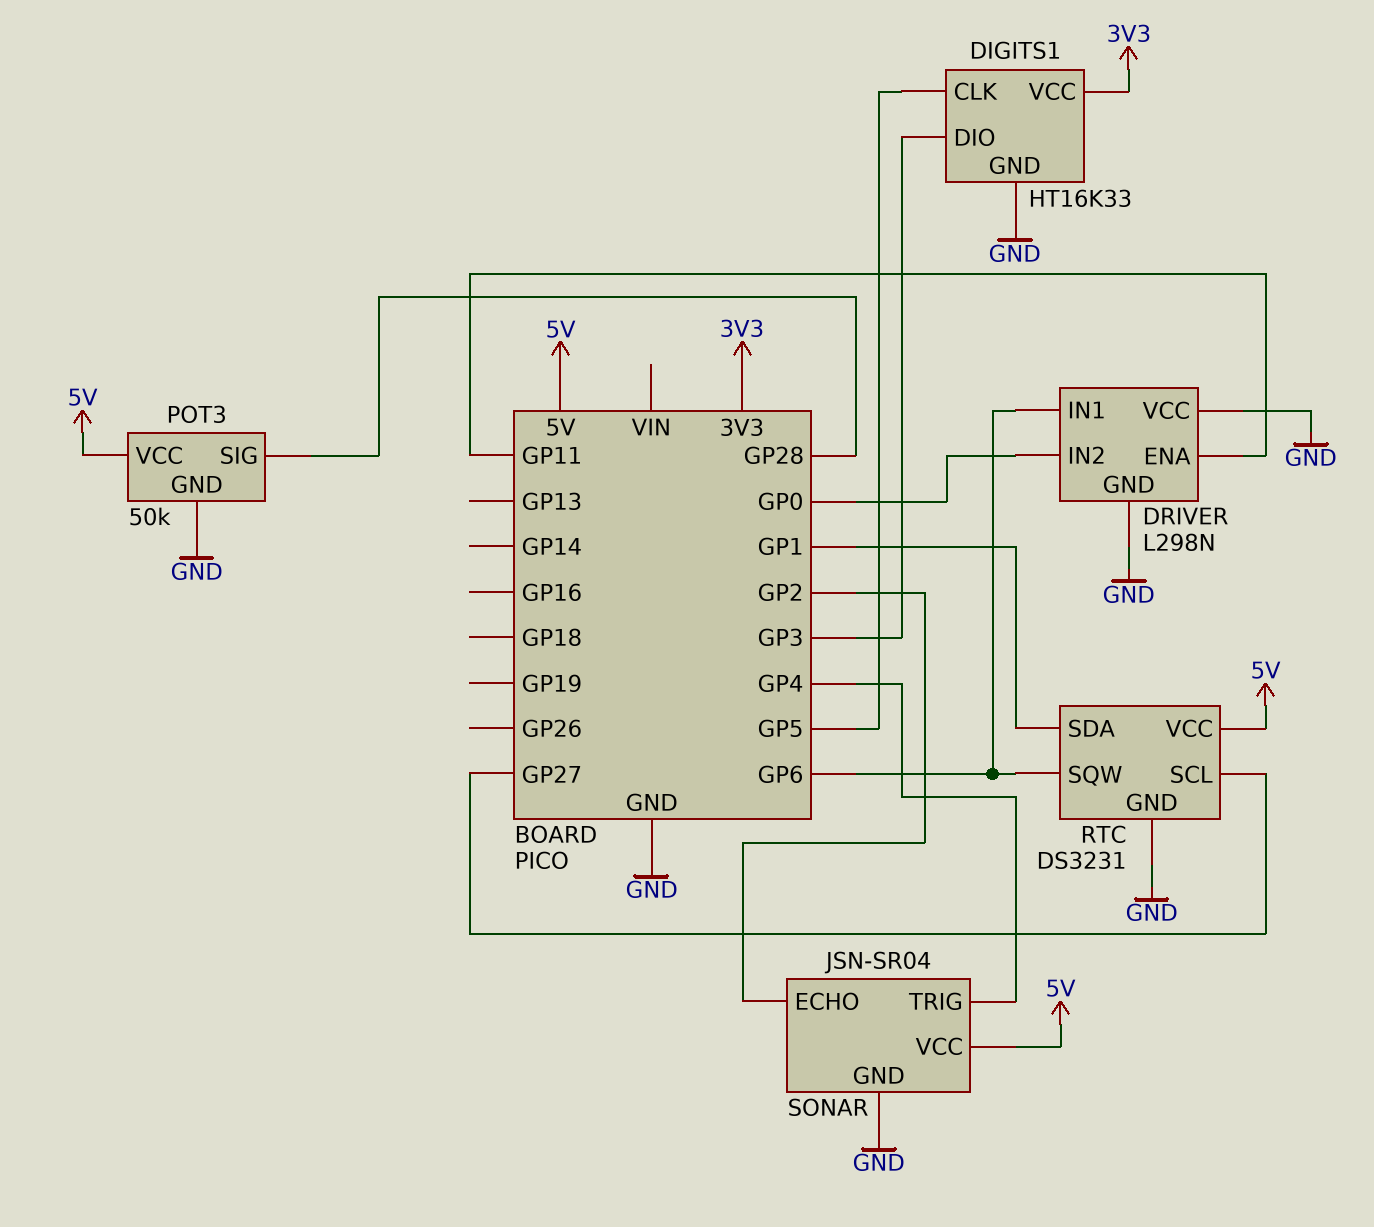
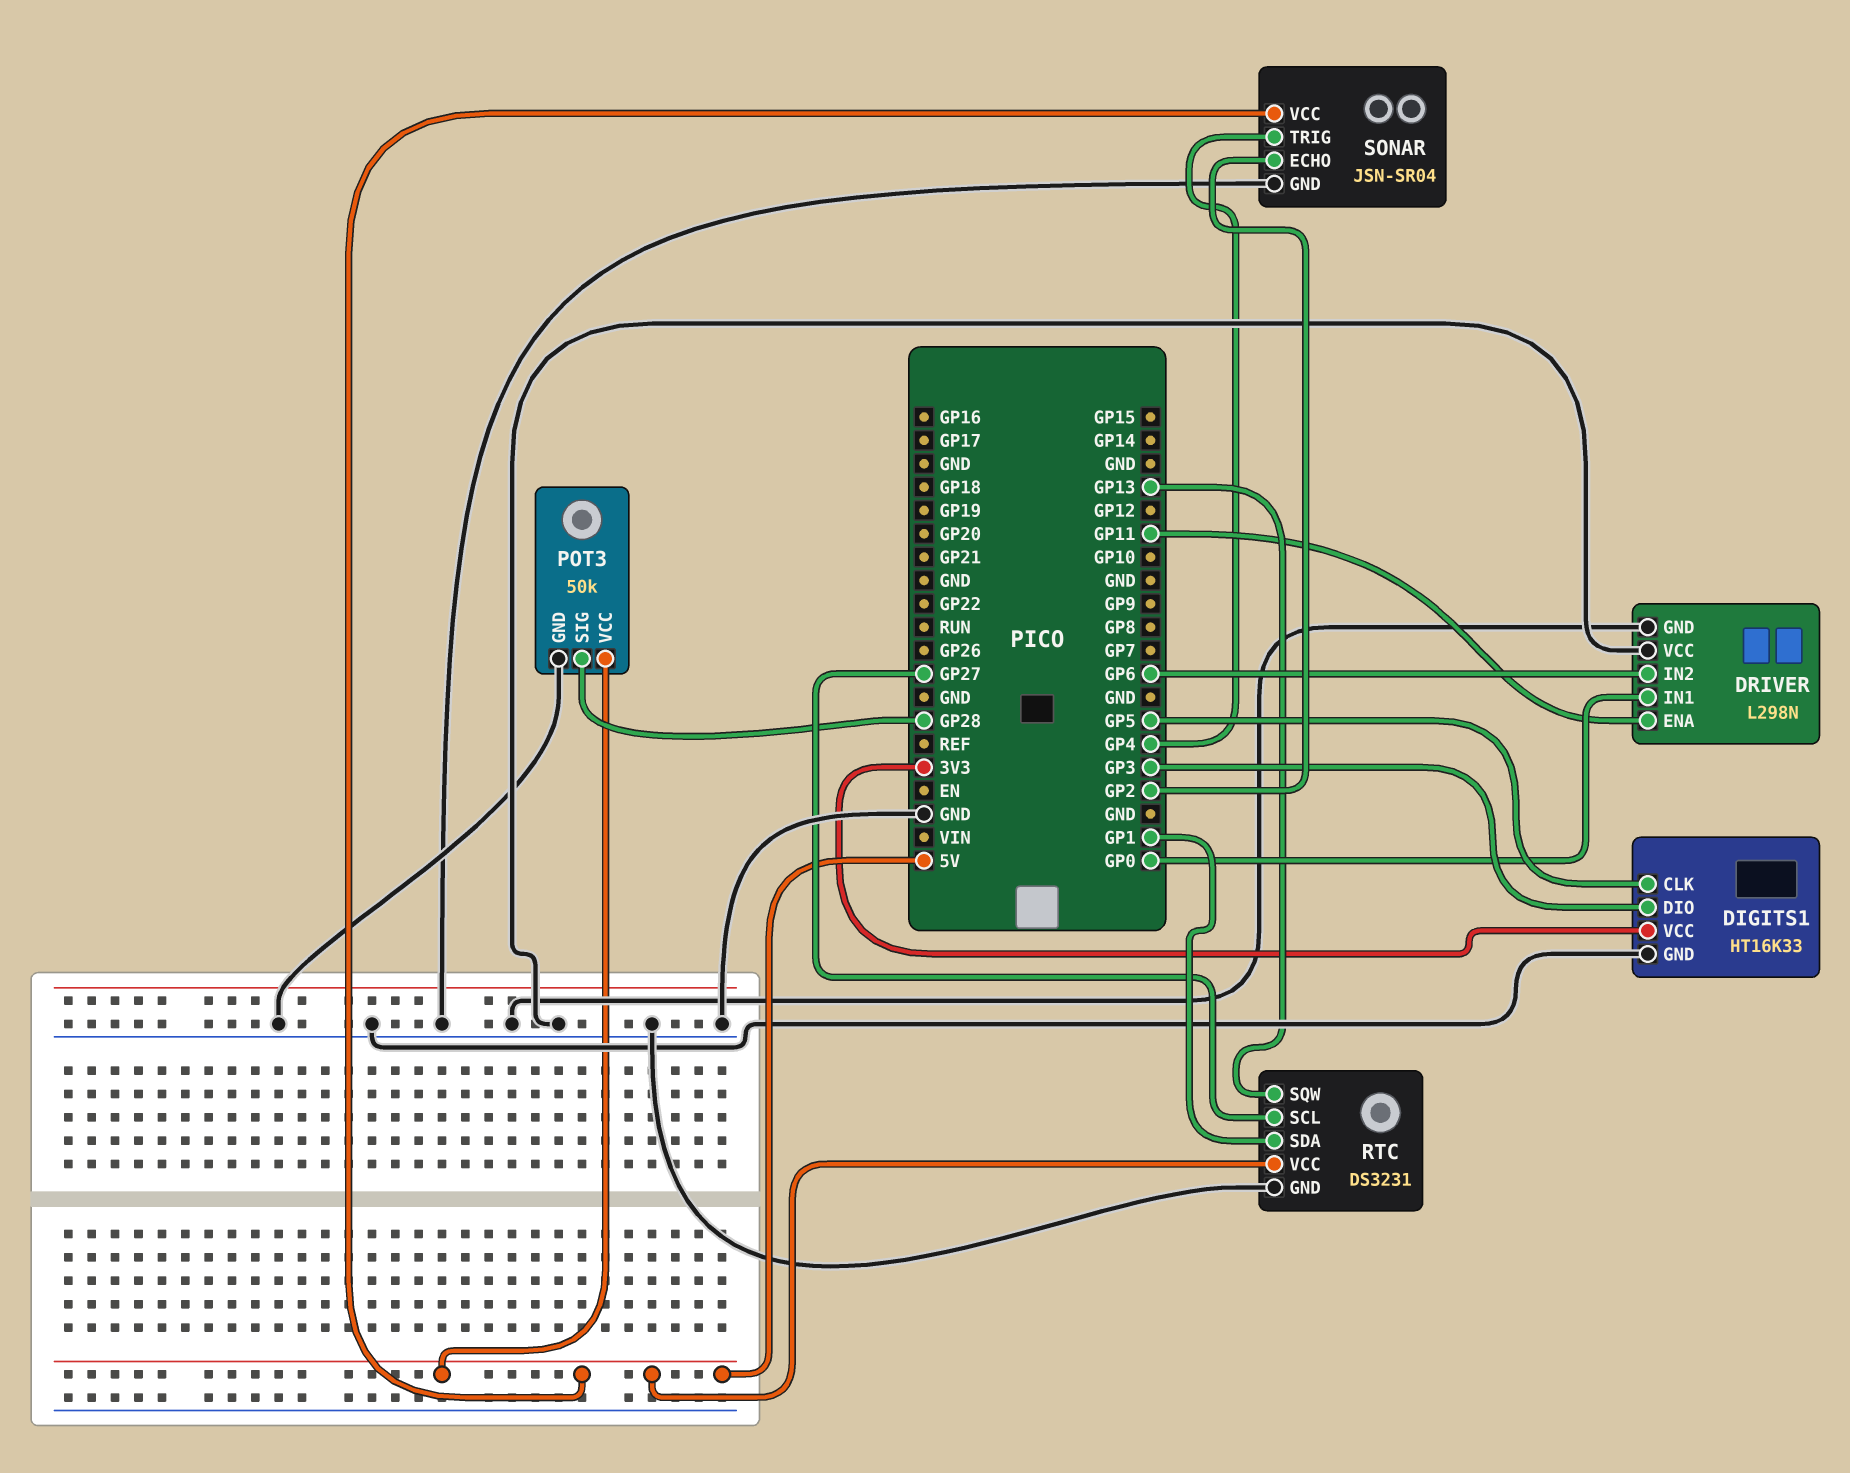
DRIVER pin IN1: GP6 -> GP0
DRIVER pin IN2: GP0 -> GP6
RTC pin SQW: GP6 -> GP13

